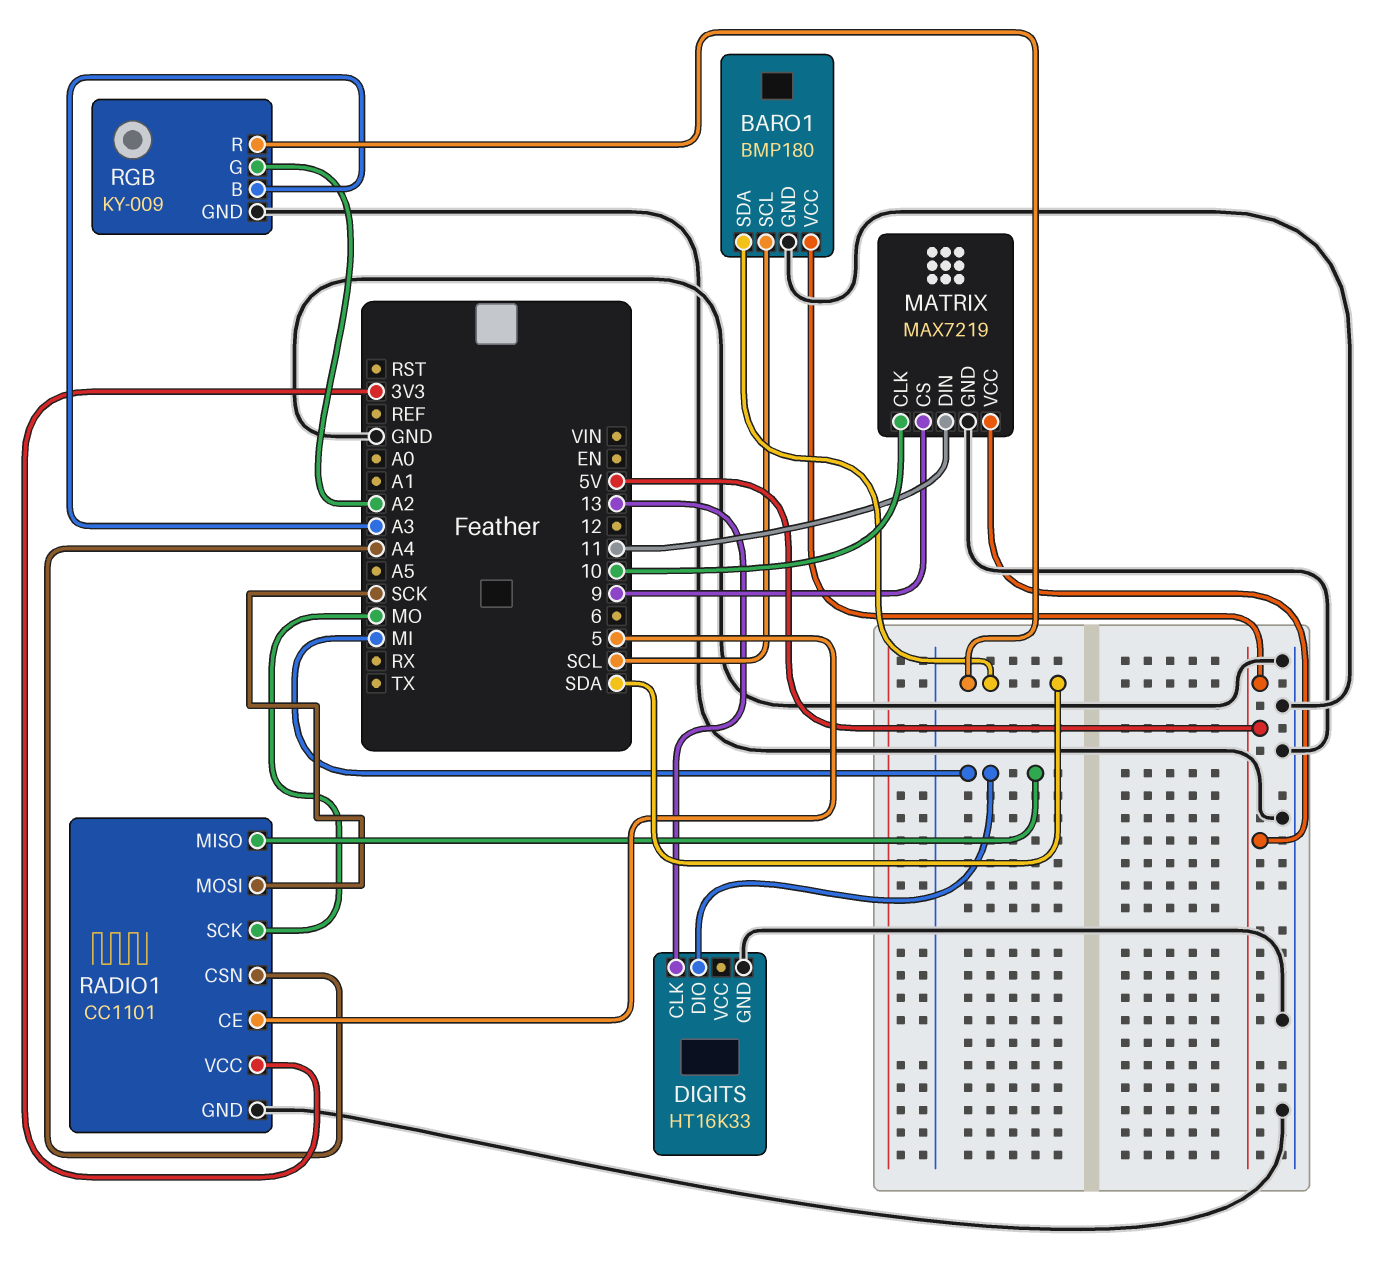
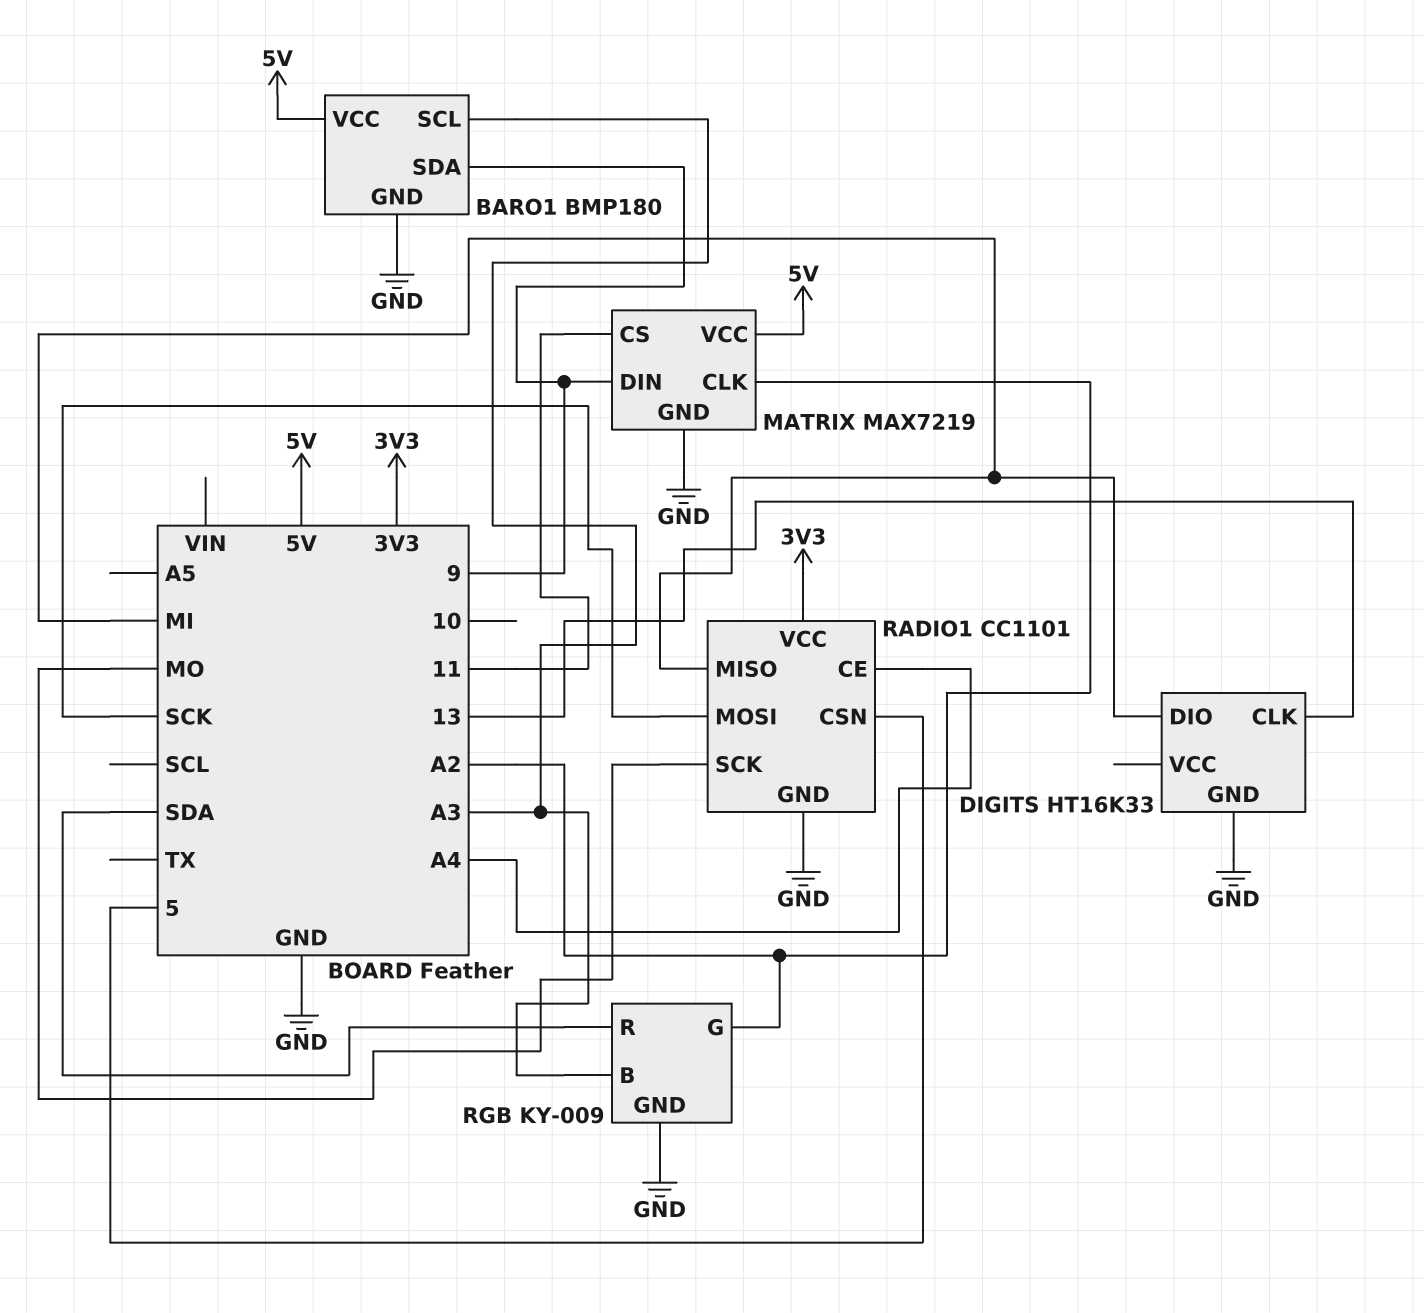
BARO1 pin SCL: SCL -> A3
BARO1 pin SDA: SDA -> 9
MATRIX pin CLK: 10 -> A2
MATRIX pin CS: 9 -> 11
MATRIX pin DIN: 11 -> 9
RADIO1 pin CE: 5 -> A4
RADIO1 pin CSN: A4 -> 5

